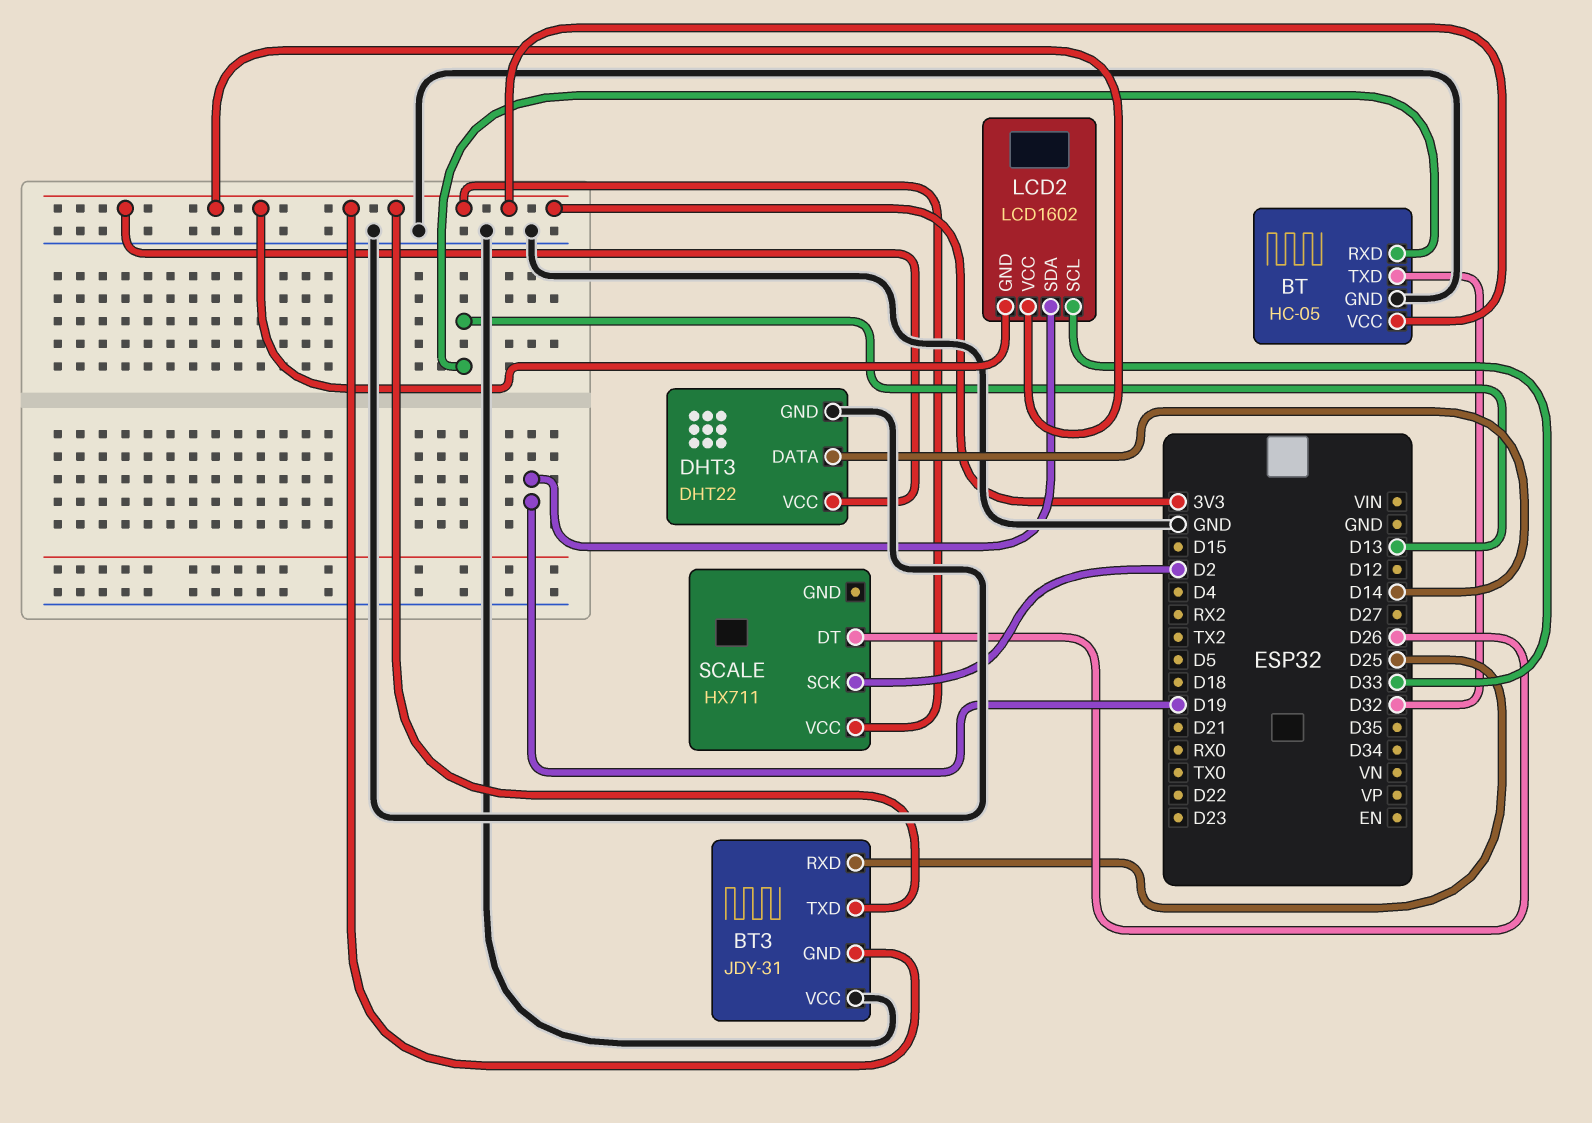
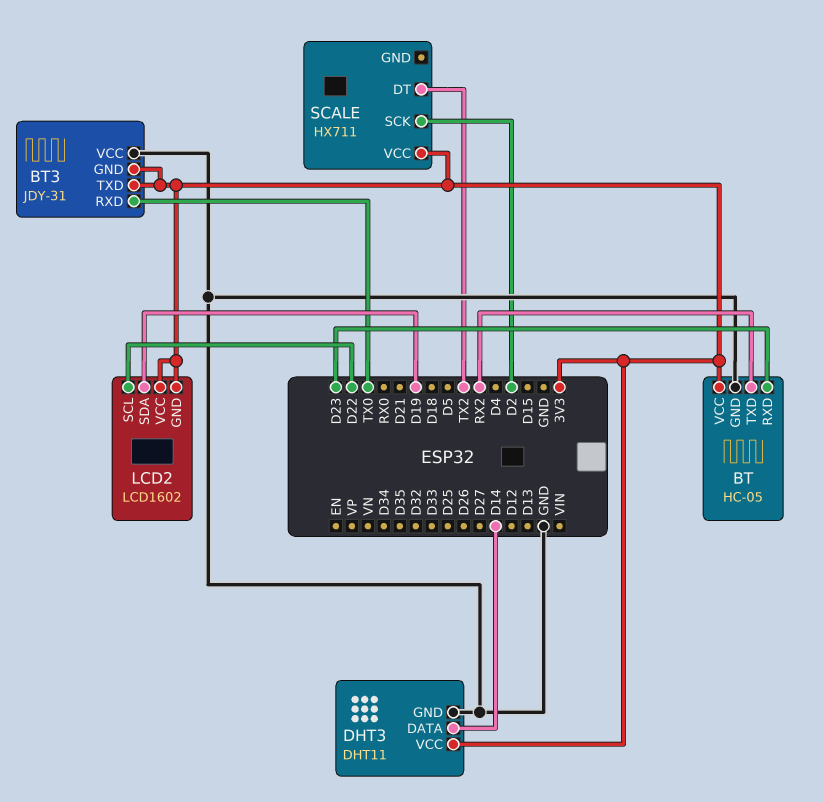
BT pin RXD: D13 -> D23
BT pin TXD: D32 -> RX2
BT3 pin RXD: D25 -> TX0
DHT3: DHT22 -> DHT11
LCD2 pin SCL: D33 -> D22
SCALE pin DT: D26 -> TX2

